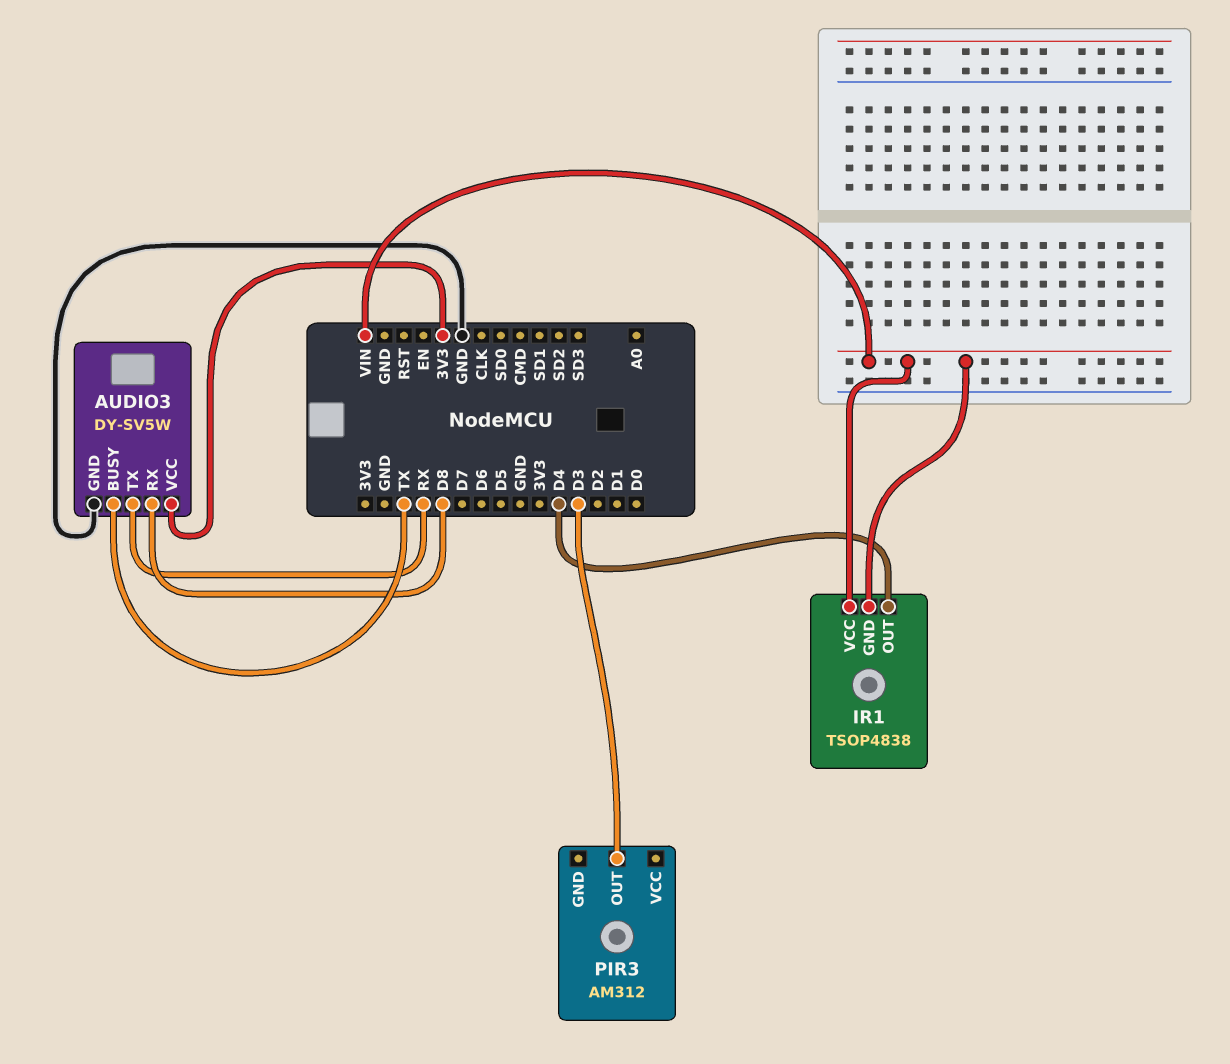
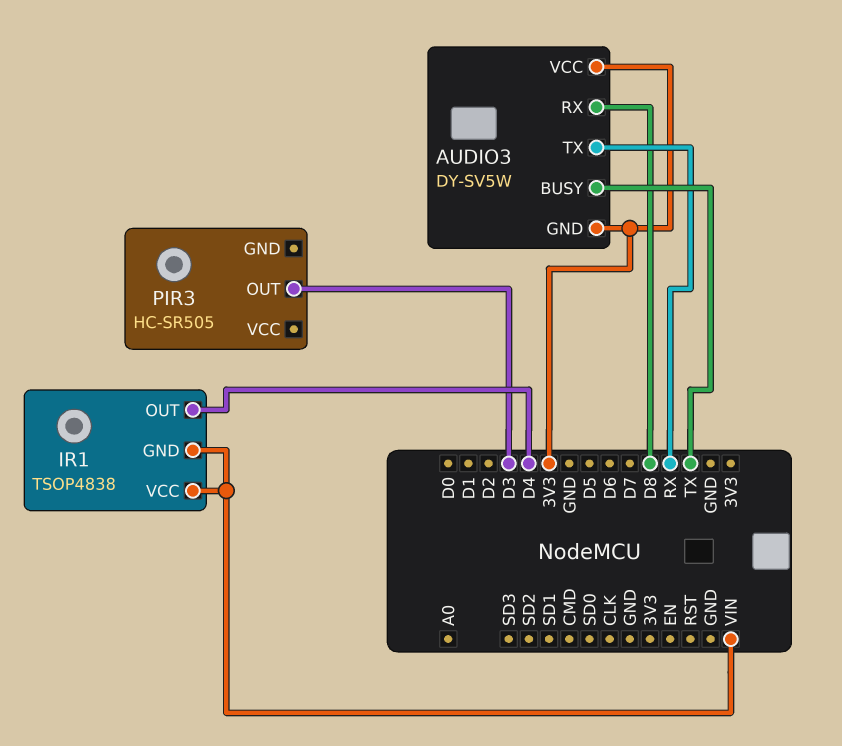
AUDIO3 pin GND: GND -> 3V3
PIR3: AM312 -> HC-SR505

